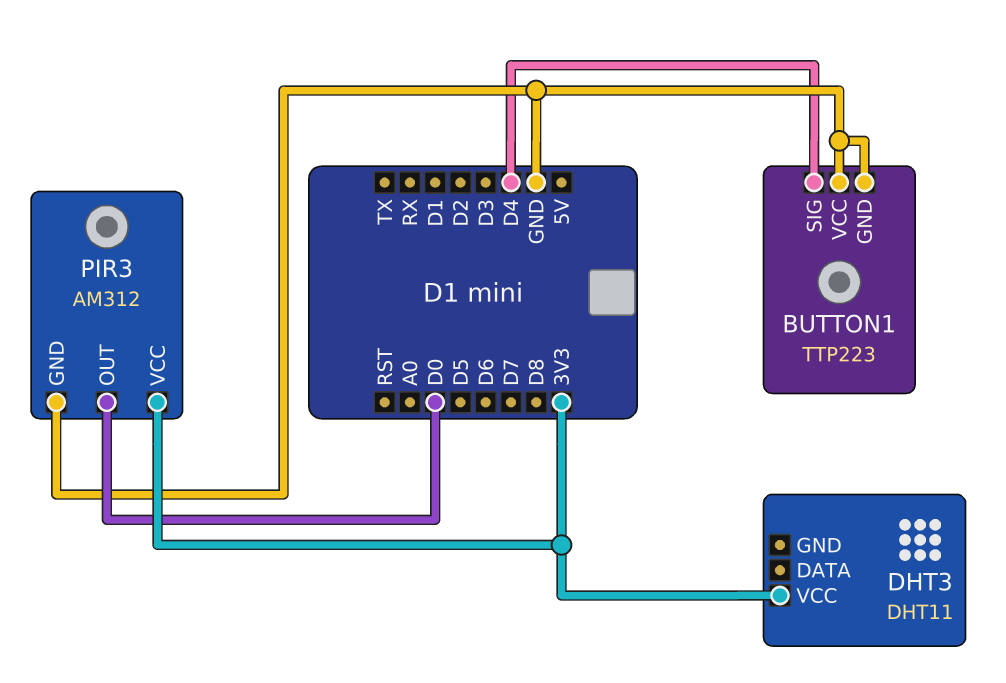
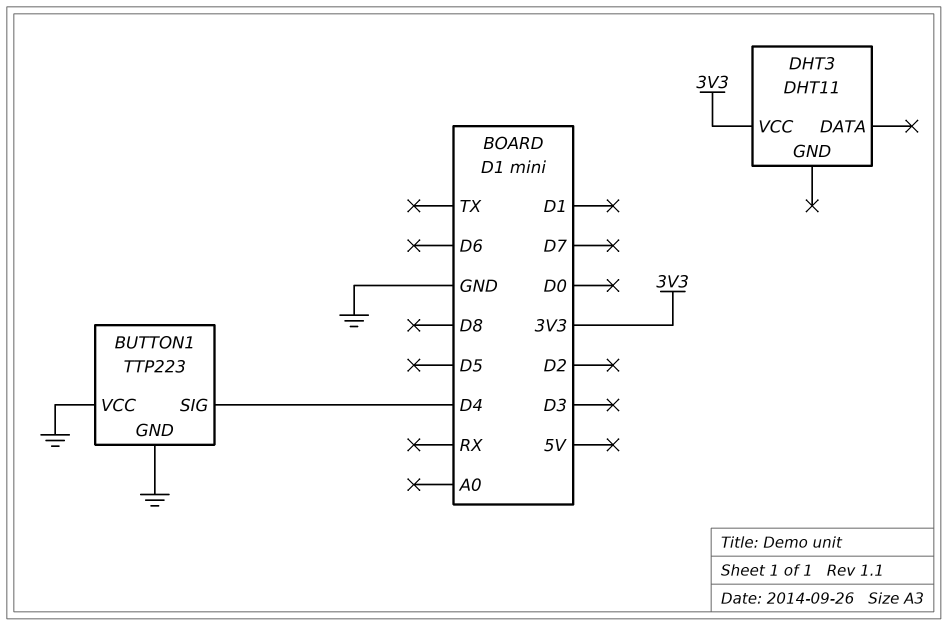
PIR3: AM312 -> none
PIR3 pin GND: GND -> none
PIR3 pin OUT: D0 -> none
PIR3 pin VCC: 3V3 -> none

